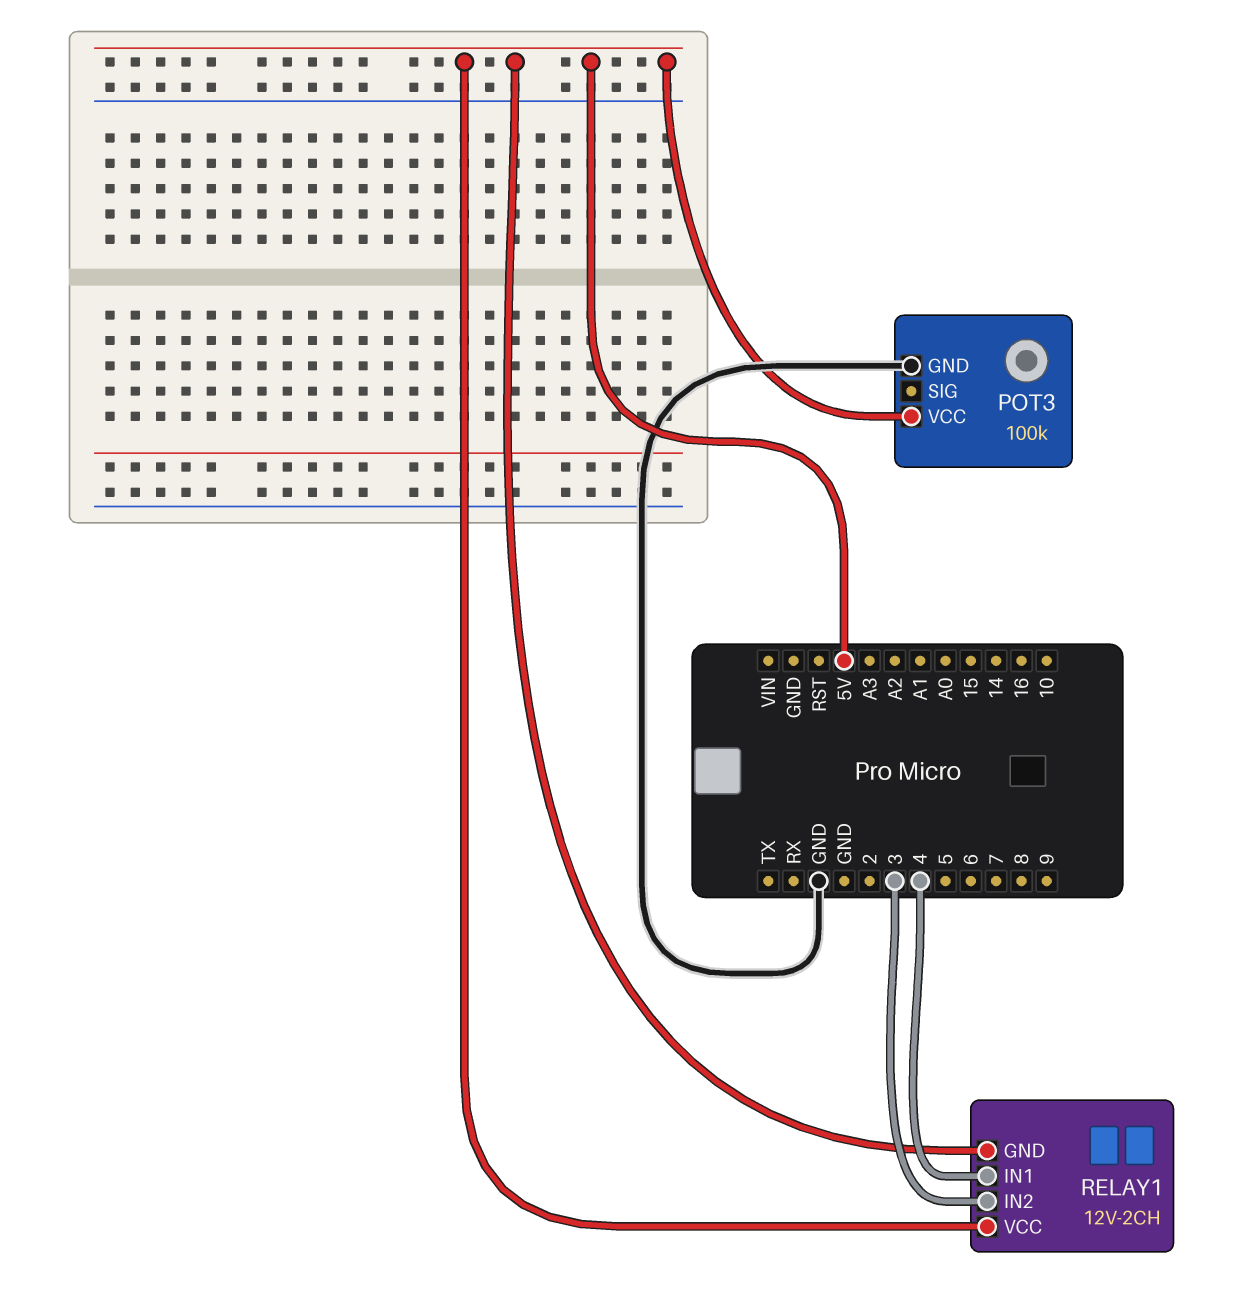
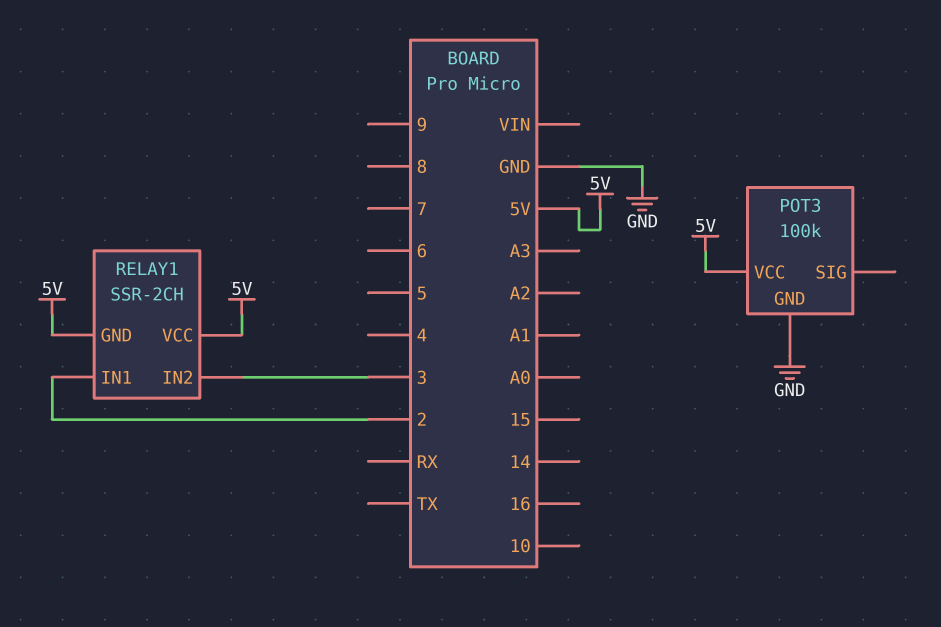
RELAY1: 12V-2CH -> SSR-2CH
RELAY1 pin IN1: 4 -> 2

